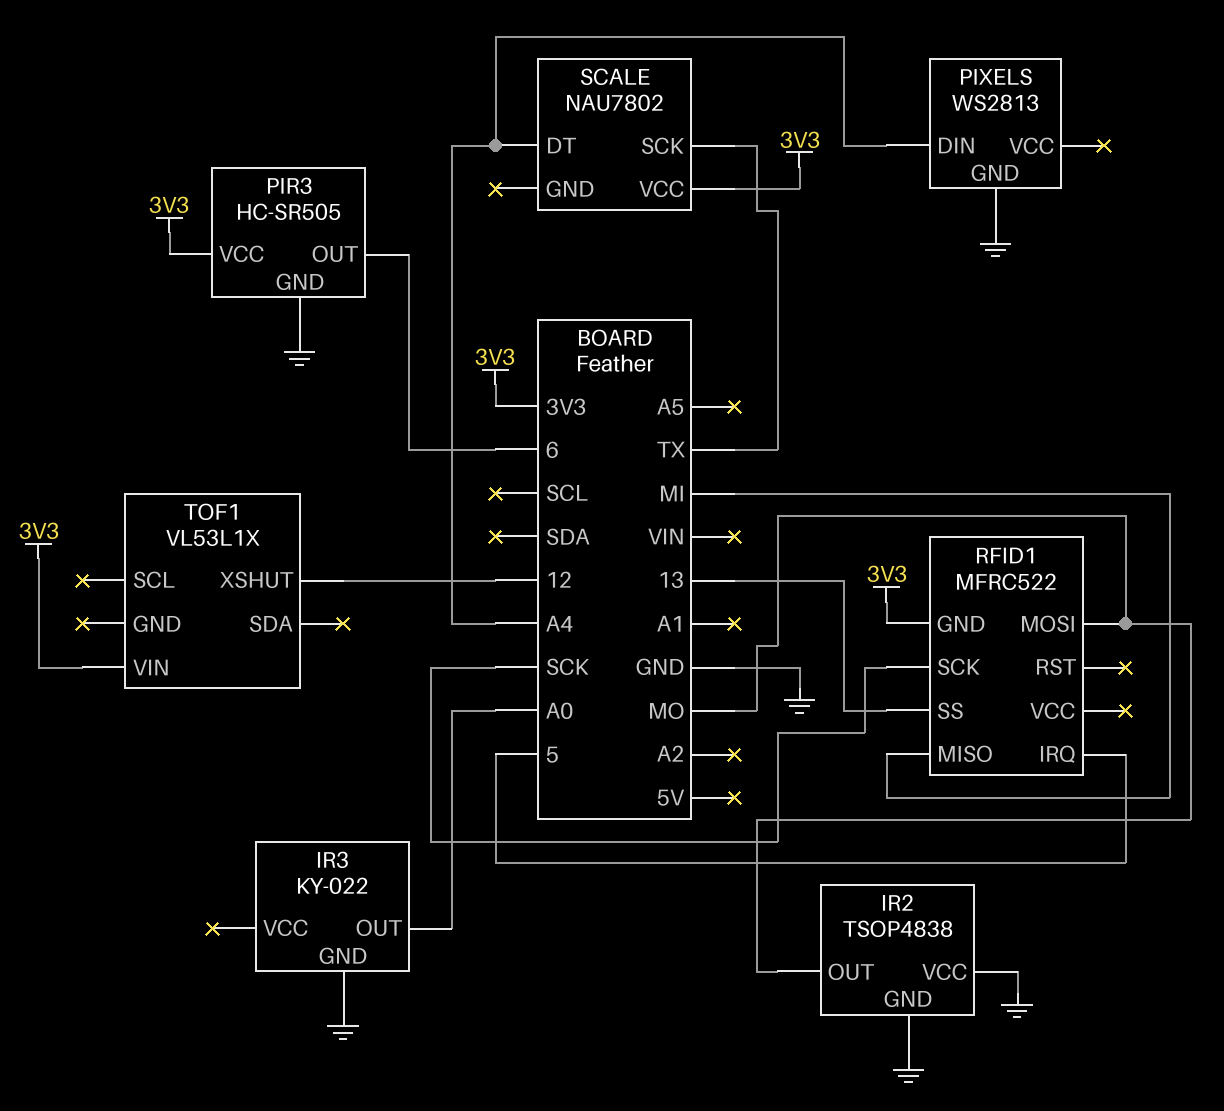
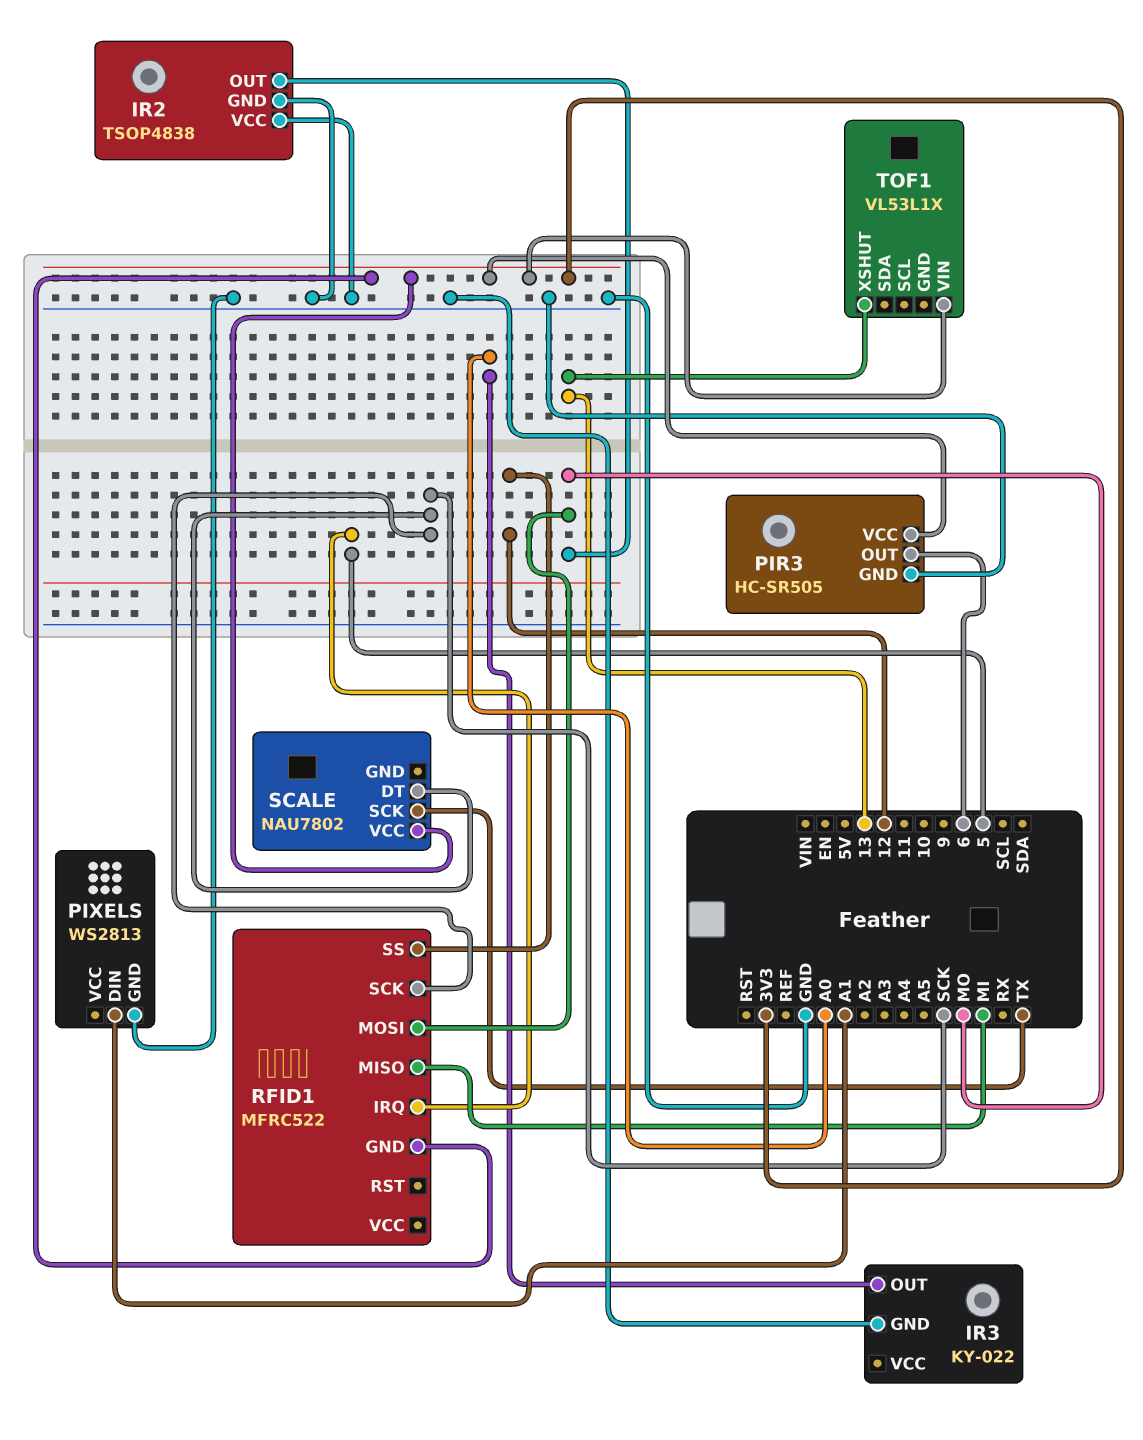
PIXELS pin DIN: A4 -> A1
RFID1 pin SS: 13 -> 12
SCALE pin DT: A4 -> SCK
TOF1 pin XSHUT: 12 -> 13

